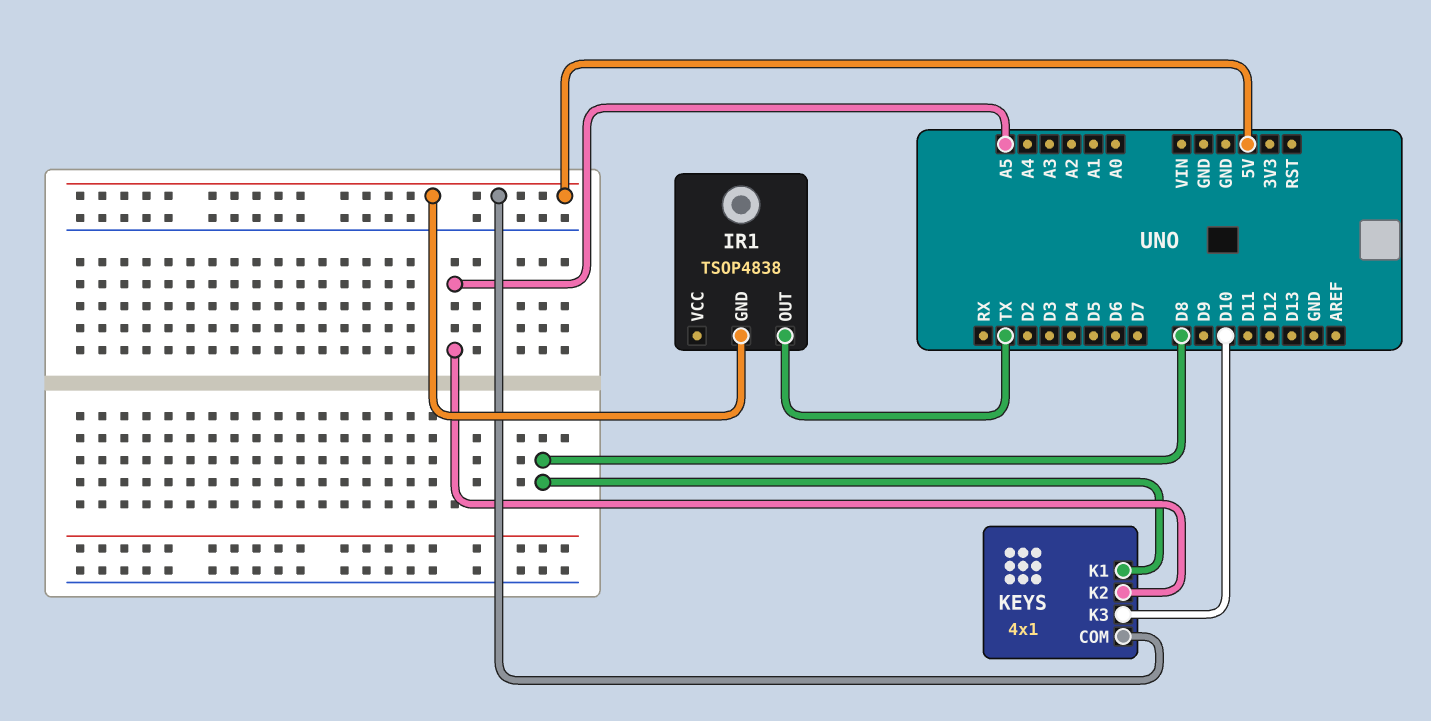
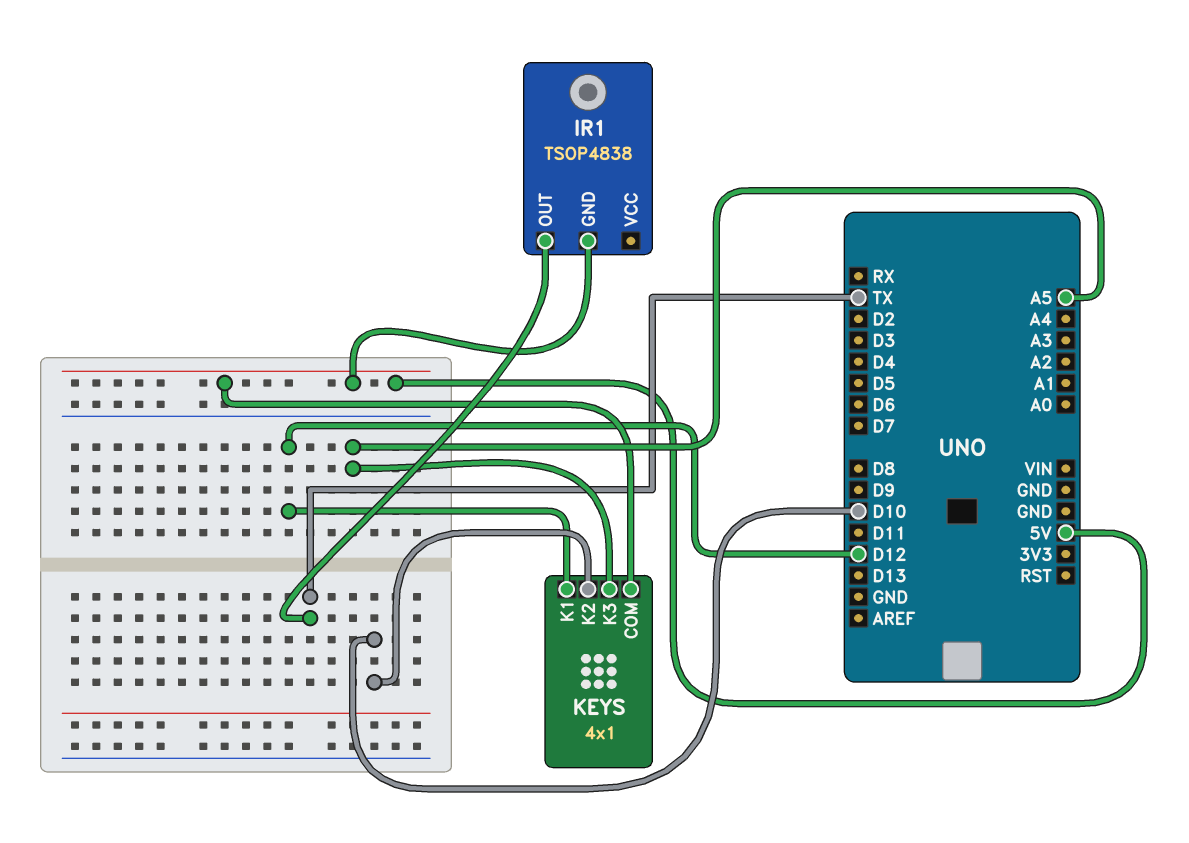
KEYS pin K1: D8 -> D12
KEYS pin K2: A5 -> D10
KEYS pin K3: D10 -> A5

